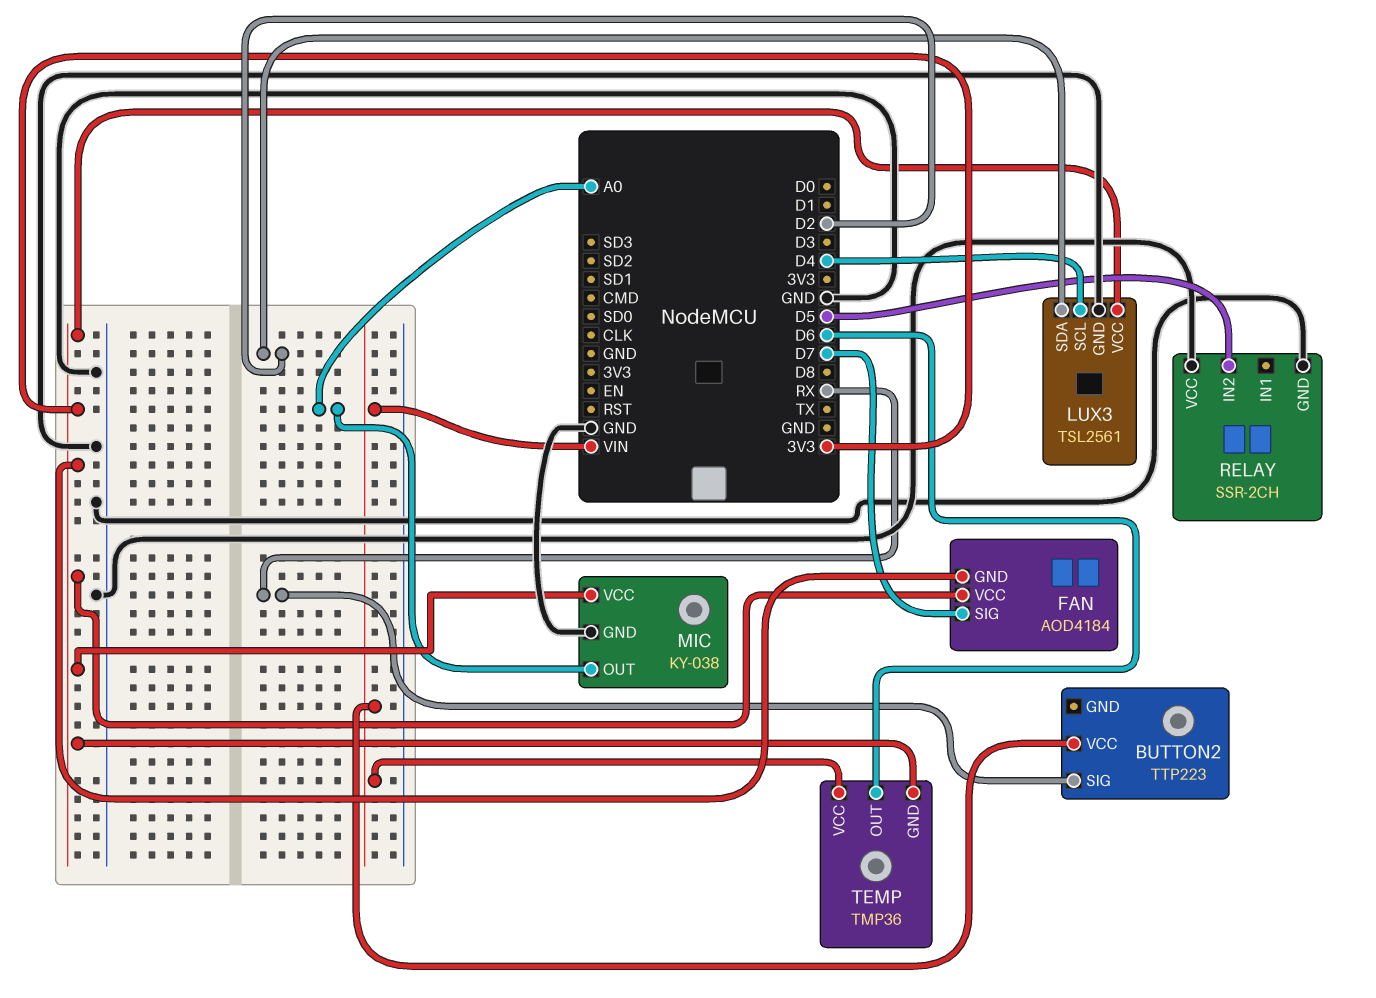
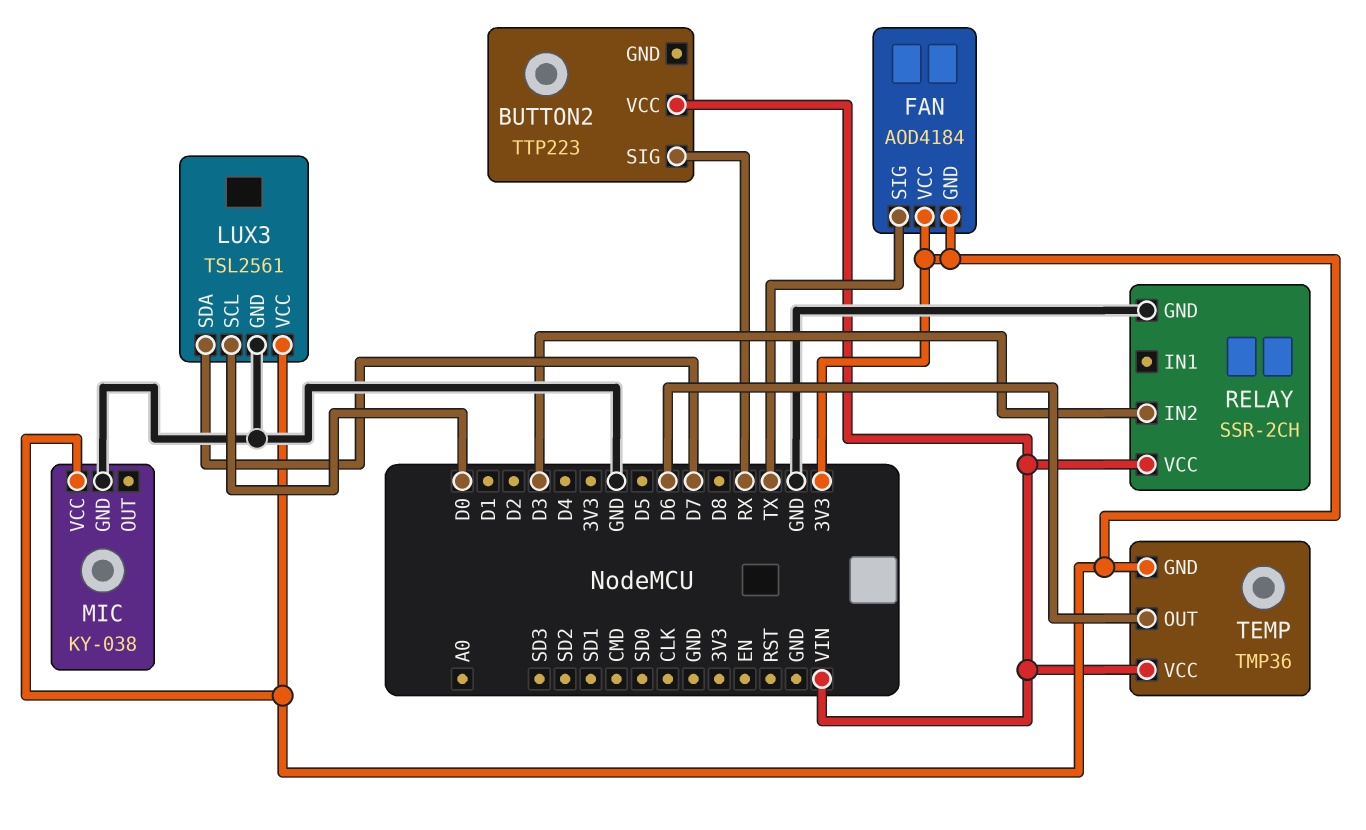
FAN pin SIG: D7 -> TX
LUX3 pin SCL: D4 -> D0
LUX3 pin SDA: D2 -> D7
MIC pin OUT: A0 -> none
RELAY pin IN2: D5 -> D3
RELAY pin VCC: GND -> VIN

